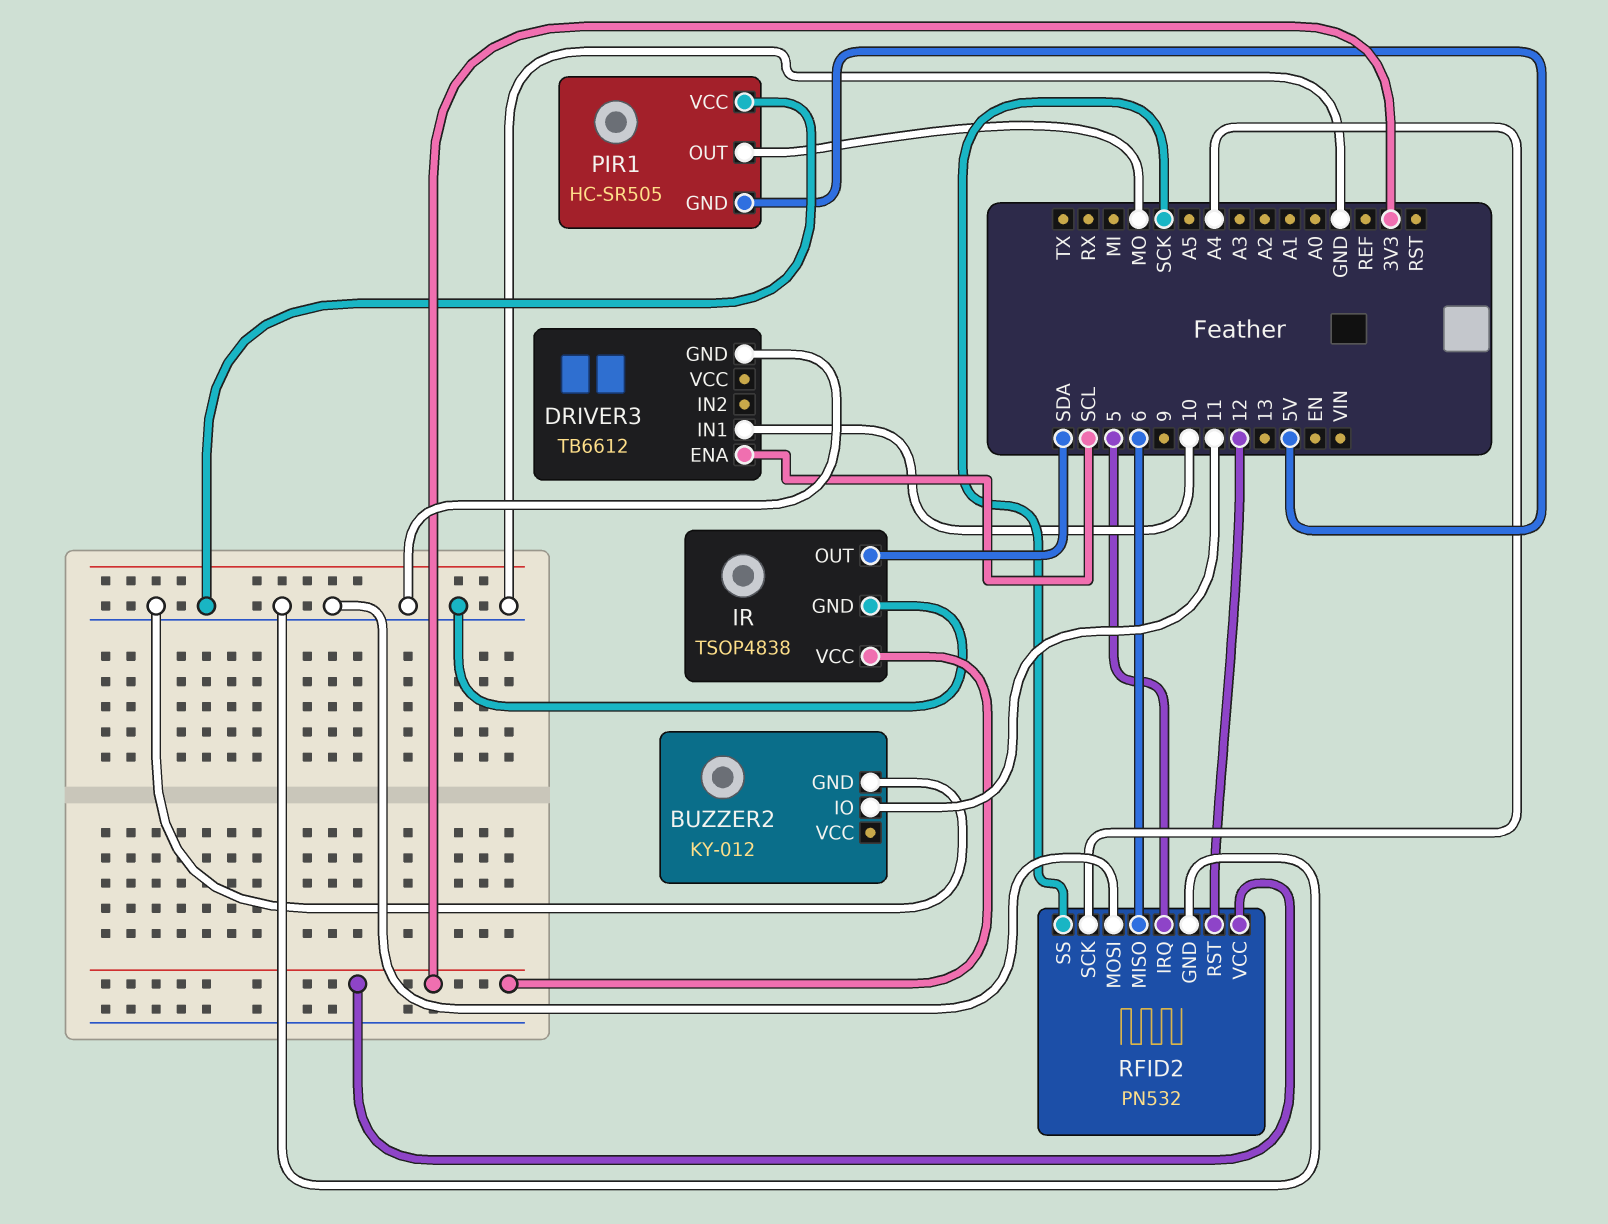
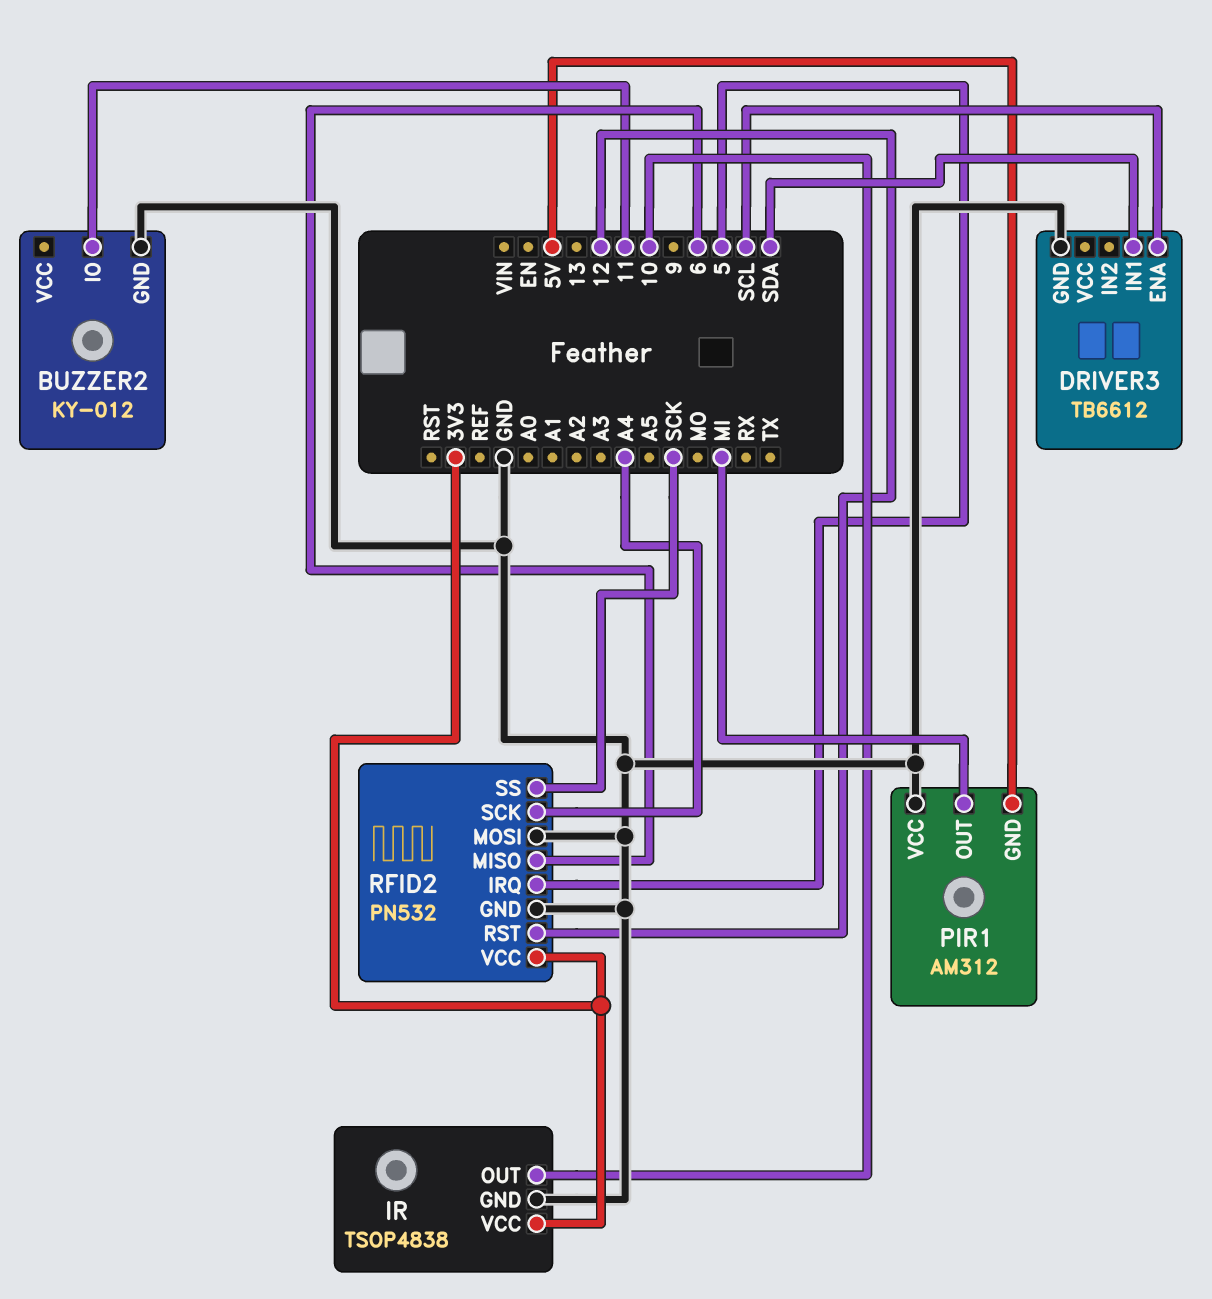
DRIVER3 pin IN1: 10 -> SDA
IR pin OUT: SDA -> 10
PIR1: HC-SR505 -> AM312
PIR1 pin OUT: MO -> MI

